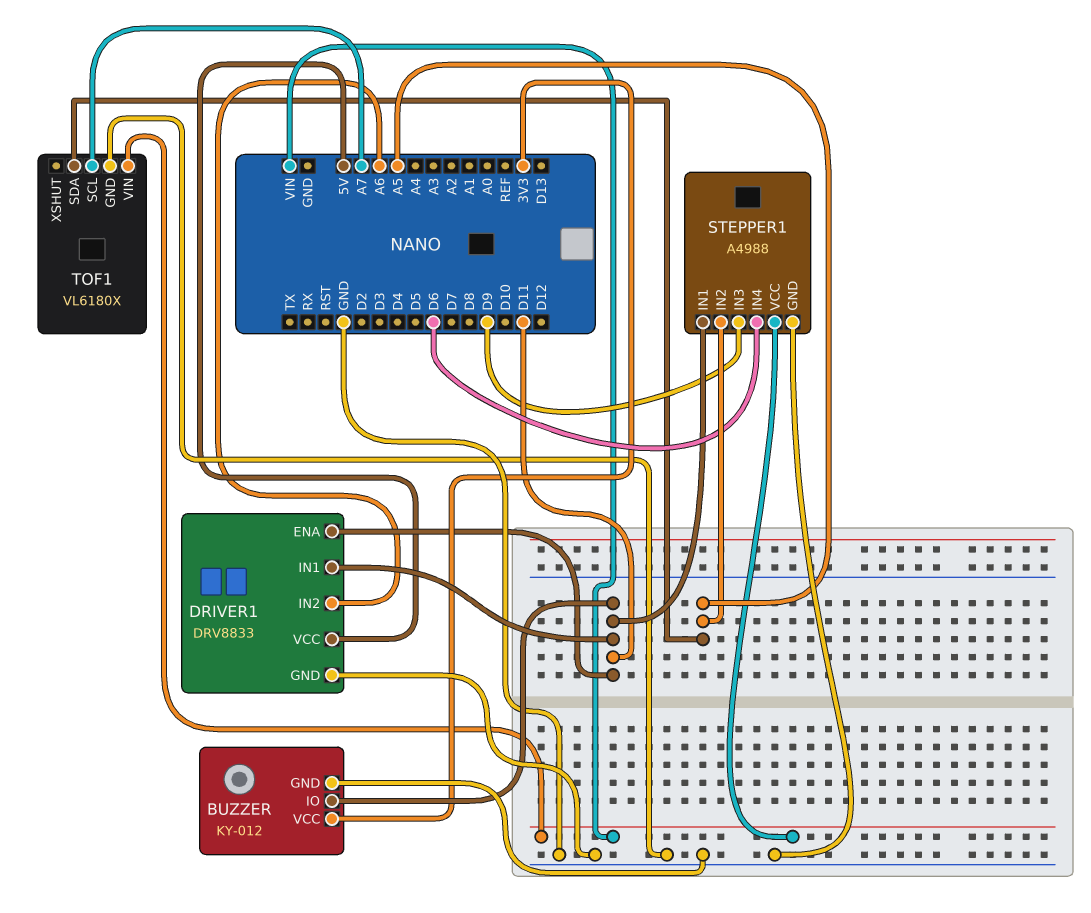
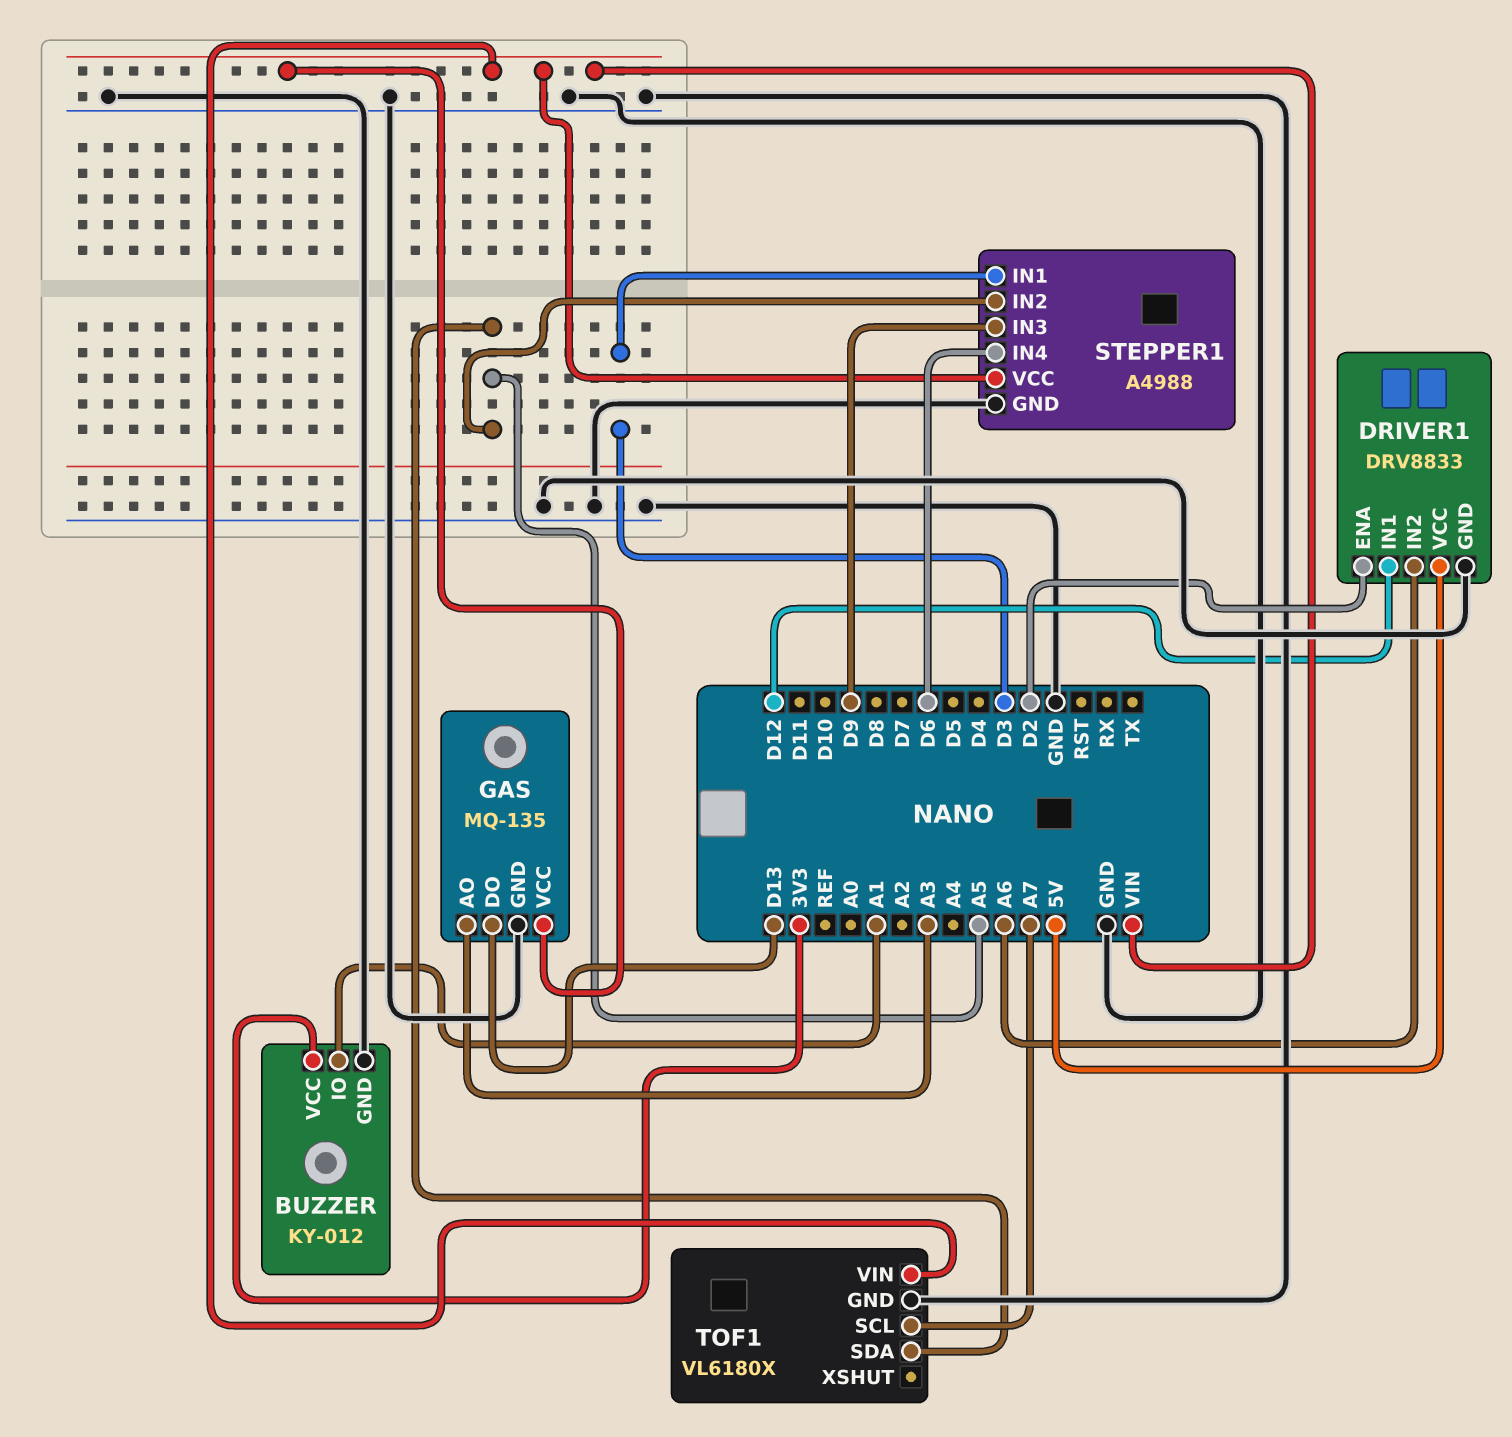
BUZZER pin IO: D11 -> A1
DRIVER1 pin ENA: D11 -> D2
DRIVER1 pin IN1: D11 -> D12
GAS: none -> MQ-135
GAS pin AO: none -> A3
GAS pin DO: none -> D13
GAS pin GND: none -> GND
GAS pin VCC: none -> VIN
STEPPER1 pin IN1: D11 -> D3

